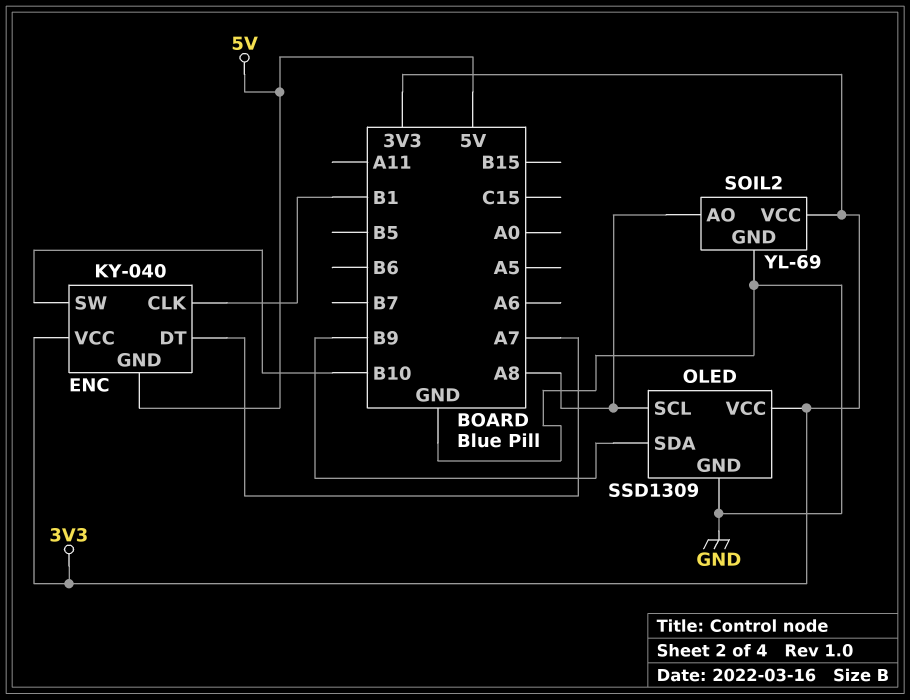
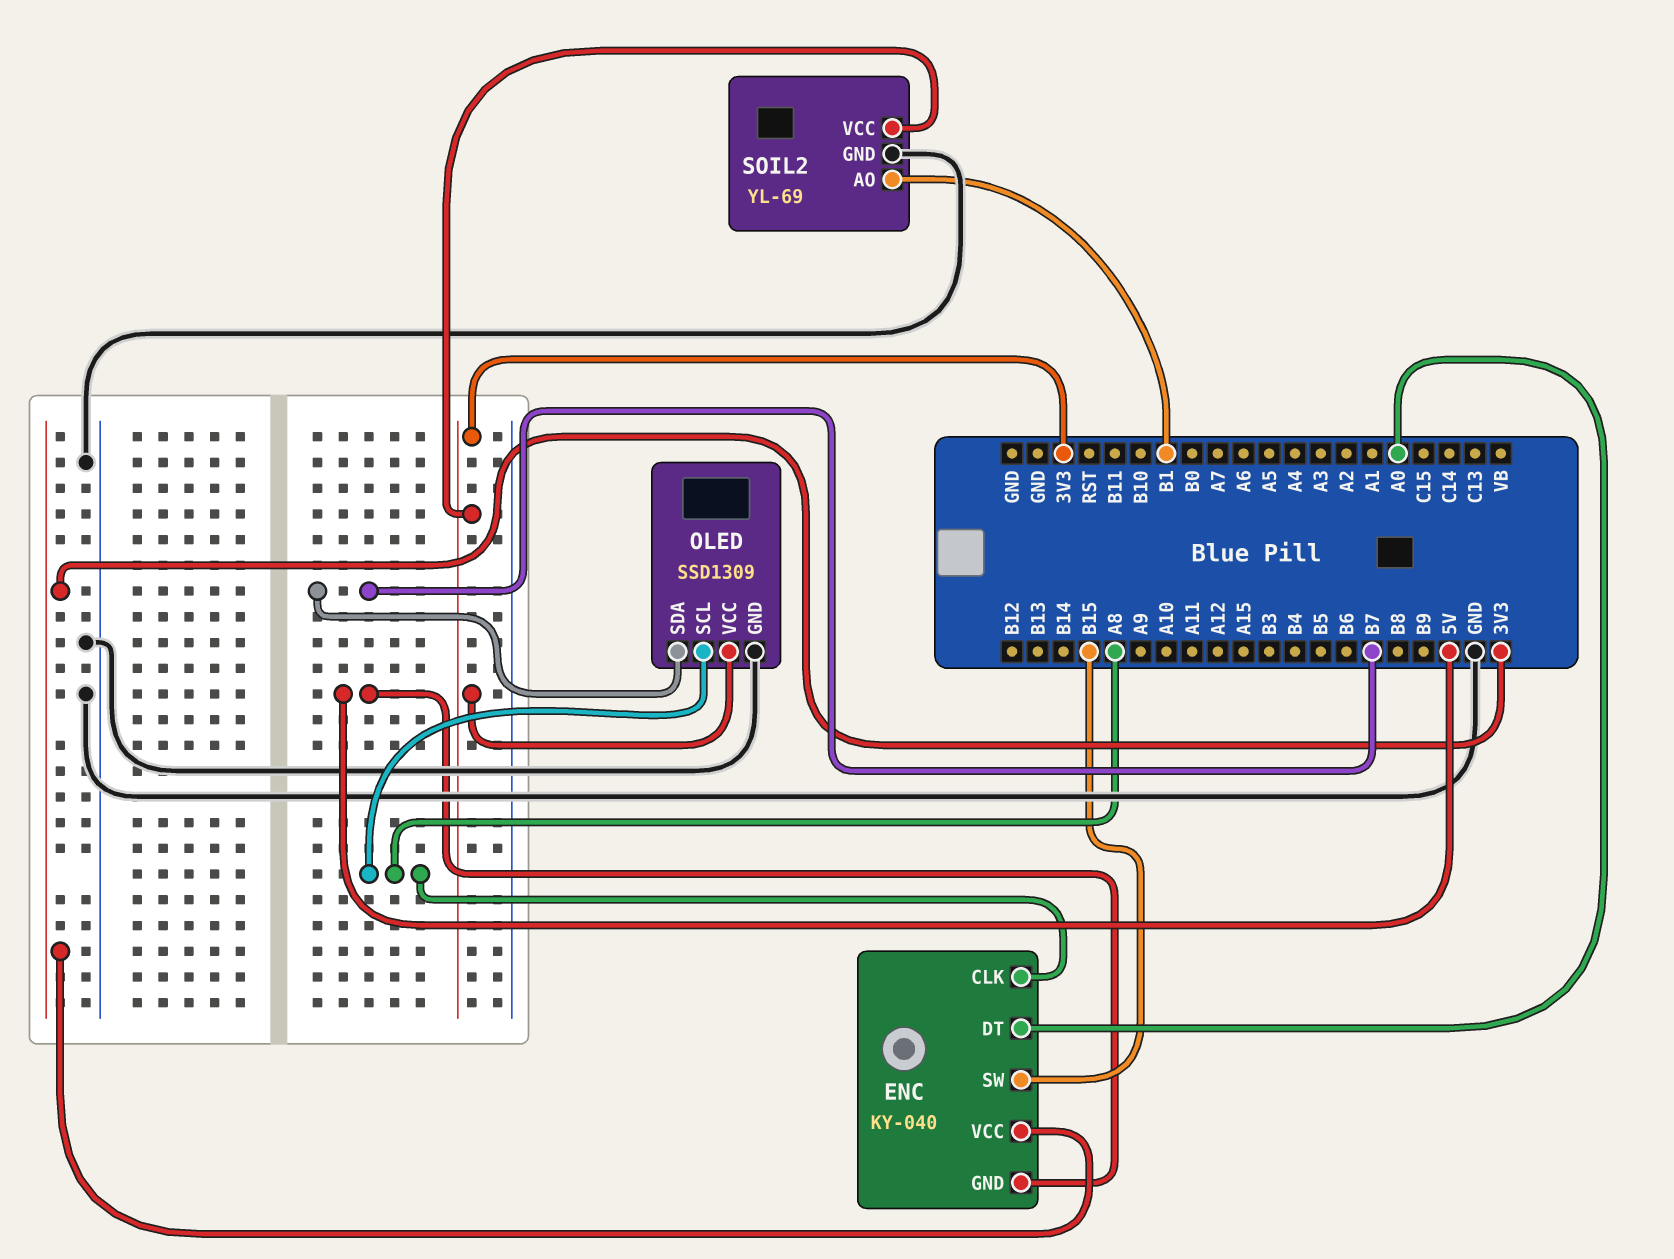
ENC pin CLK: B1 -> A8
ENC pin DT: A7 -> A0
ENC pin SW: B10 -> B15
OLED pin SDA: B9 -> B7
SOIL2 pin AO: A8 -> B1

